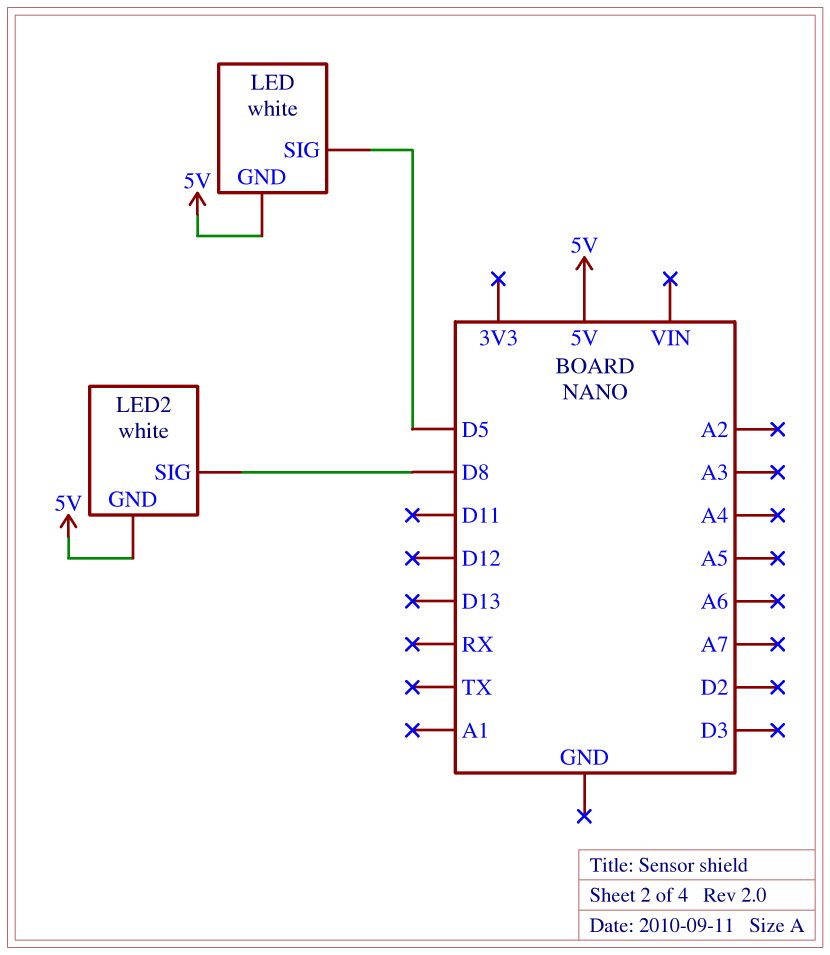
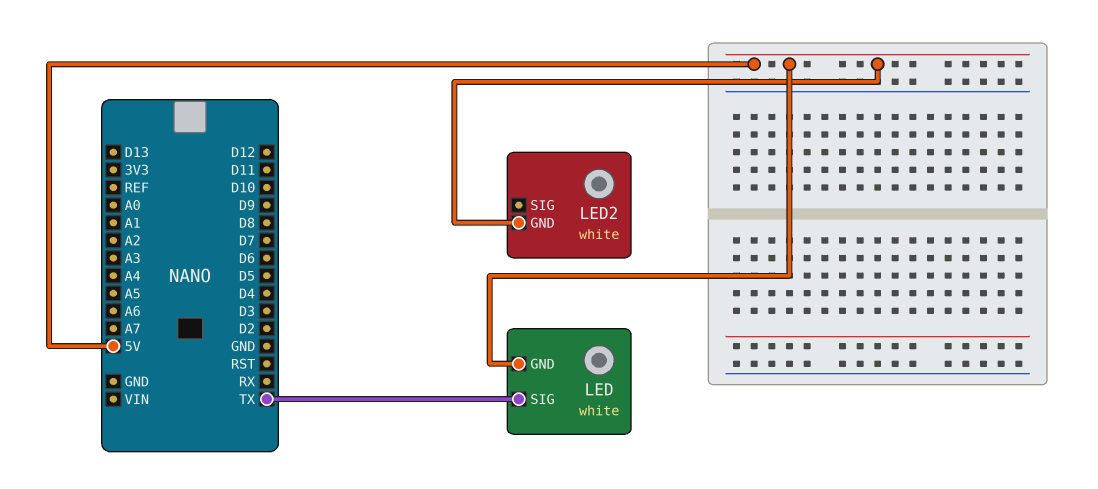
LED pin SIG: D5 -> TX
LED2 pin SIG: D8 -> none

